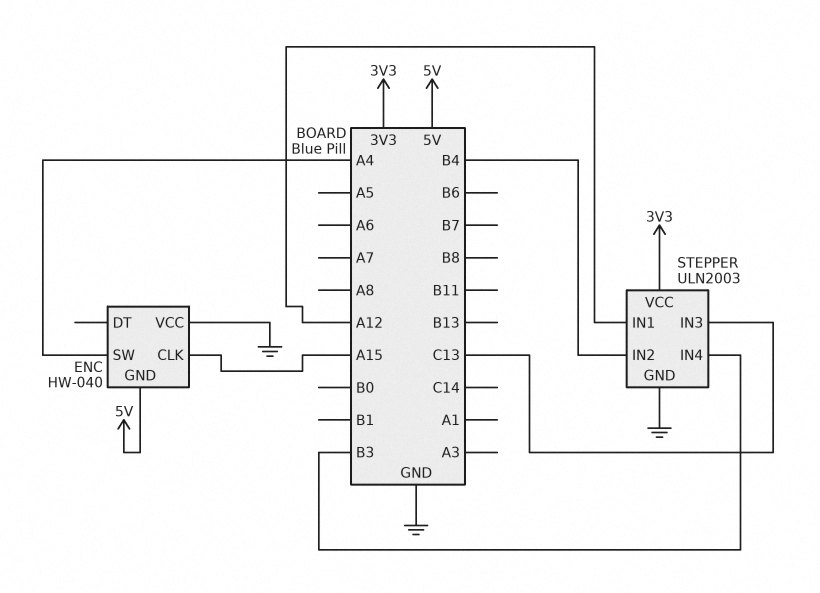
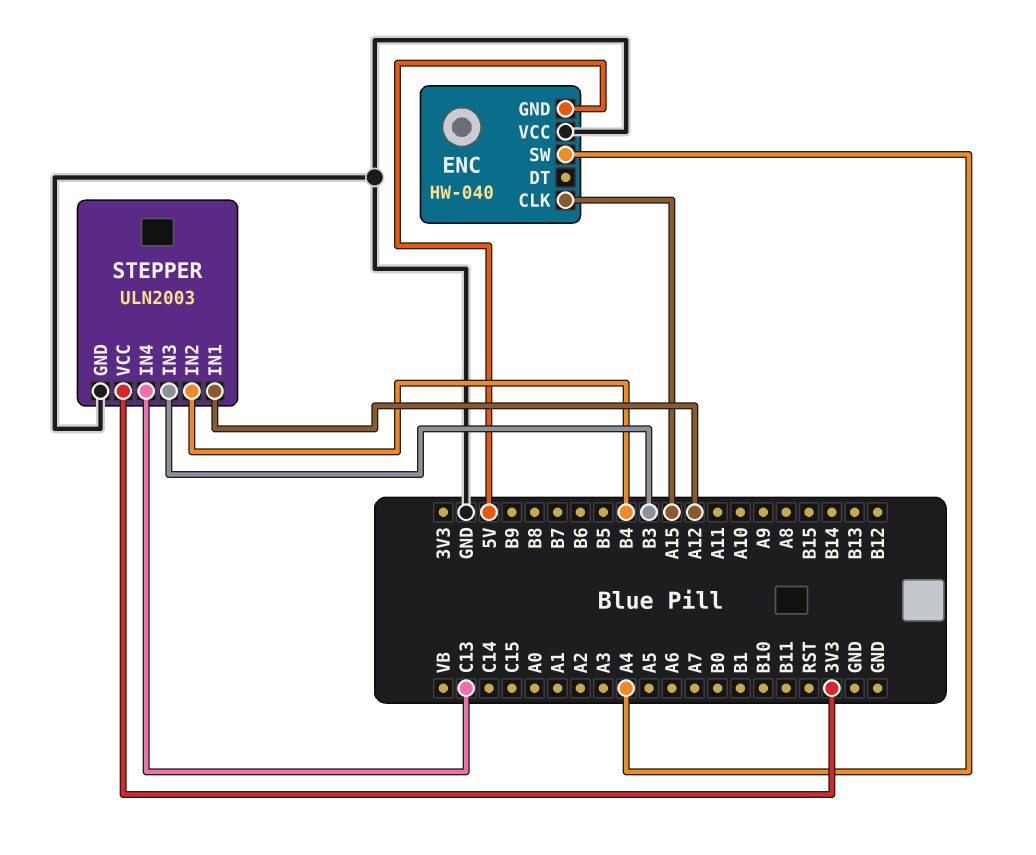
STEPPER pin IN3: C13 -> B3
STEPPER pin IN4: B3 -> C13

